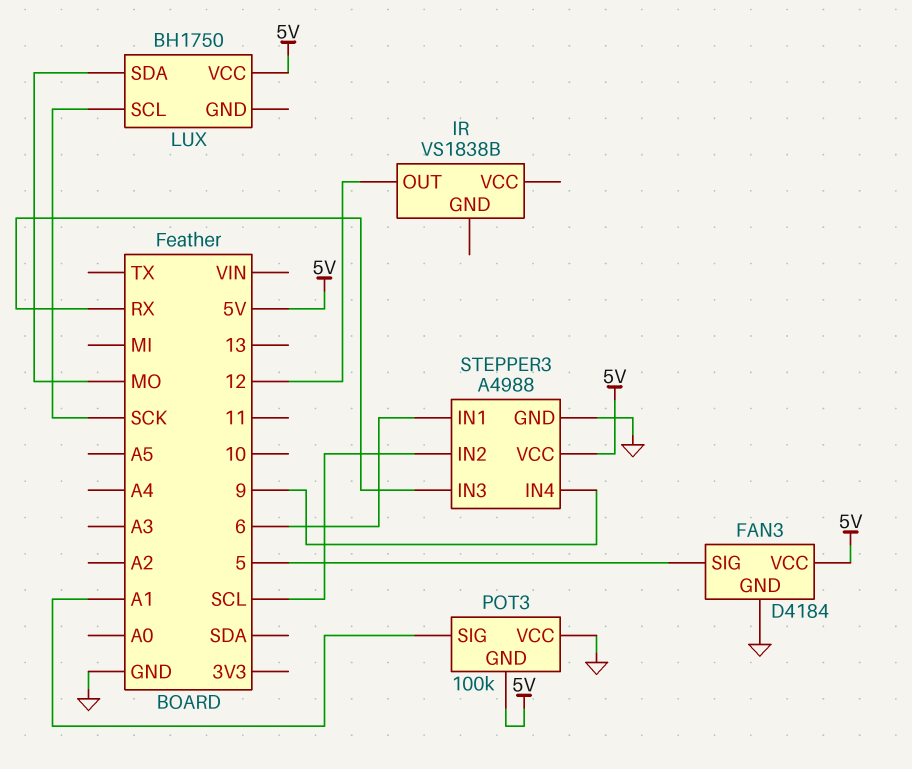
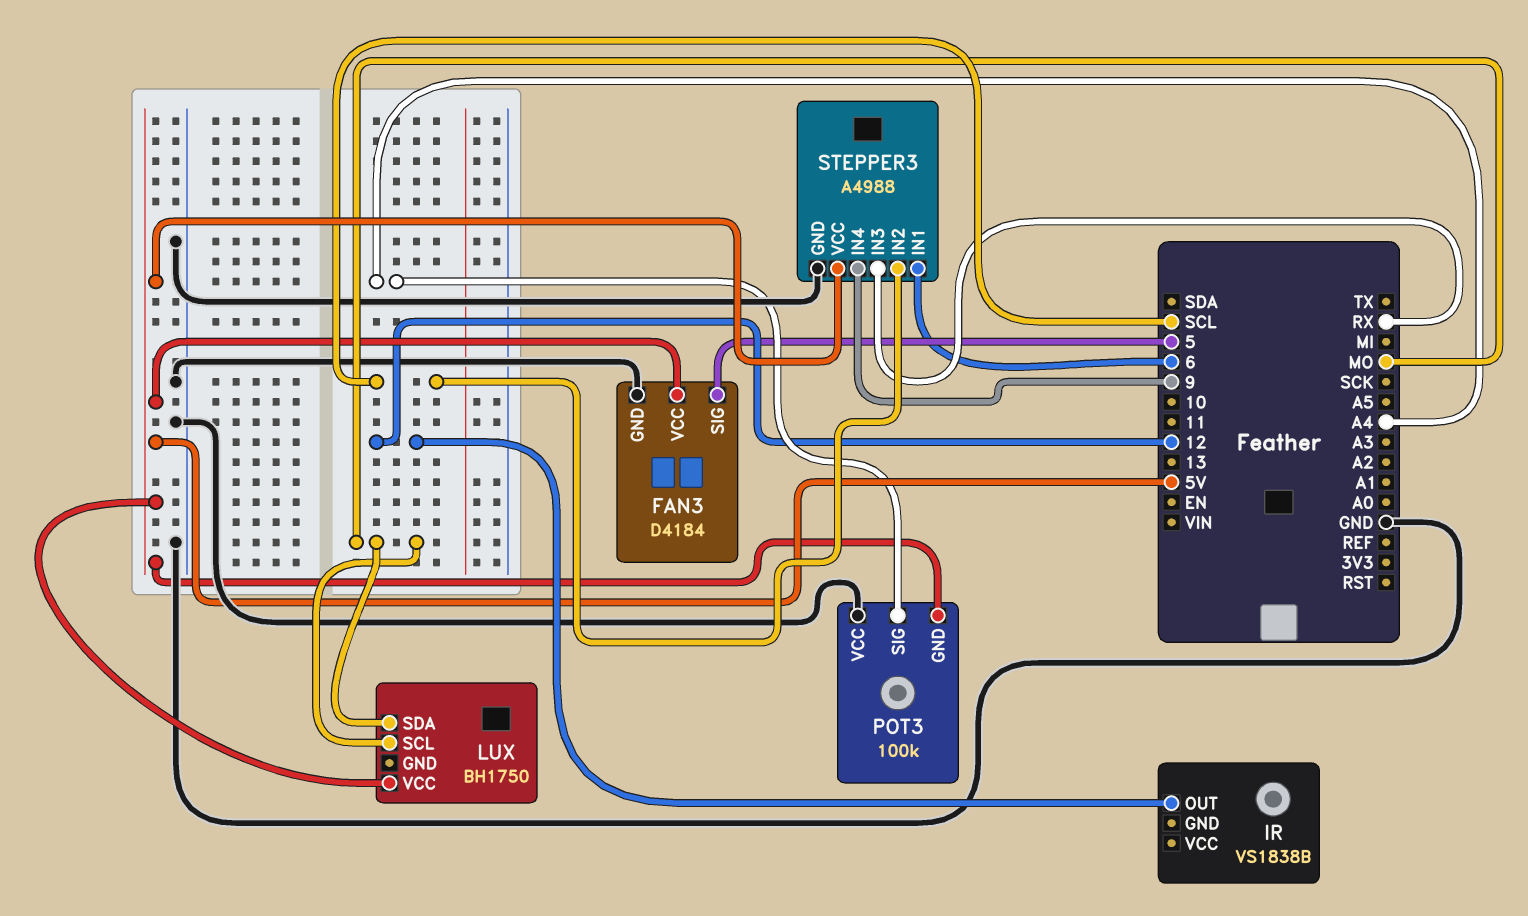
LUX pin SCL: SCK -> MO
POT3 pin SIG: A1 -> A4

